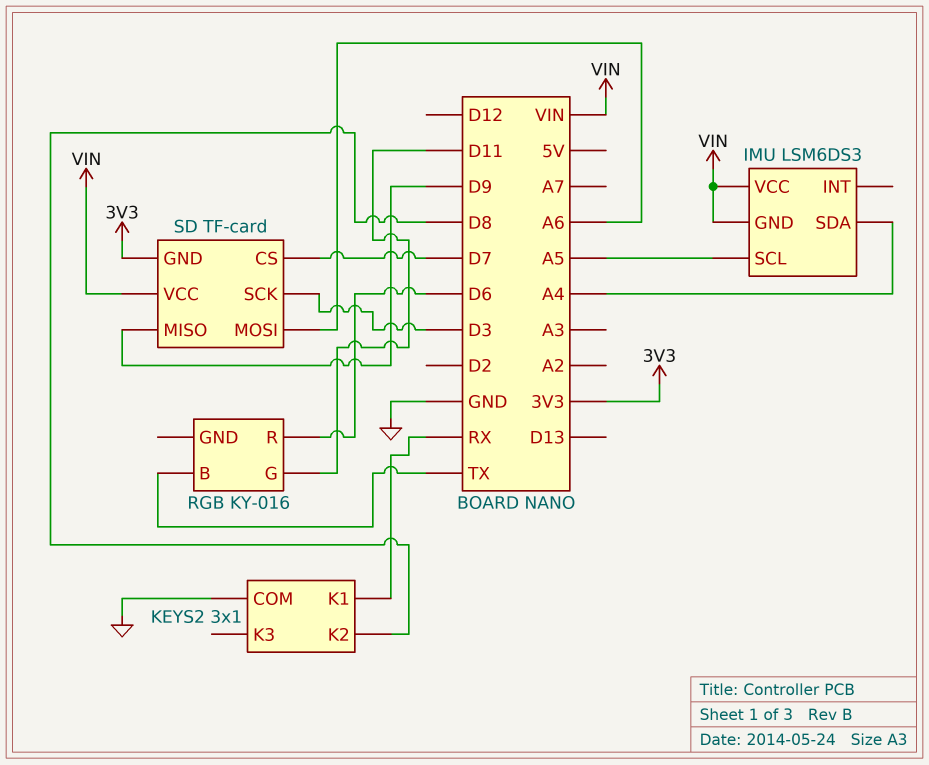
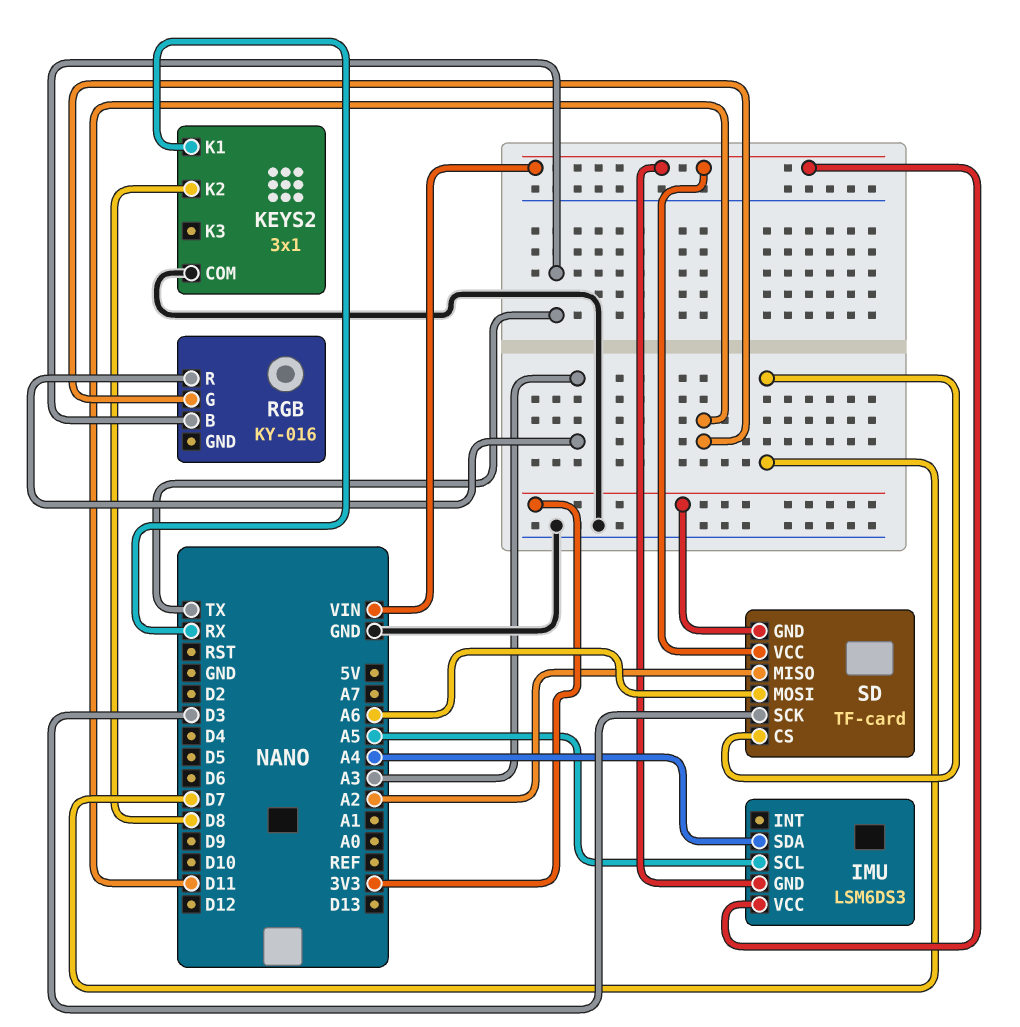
RGB pin R: D6 -> A3
SD pin MISO: D9 -> A2

